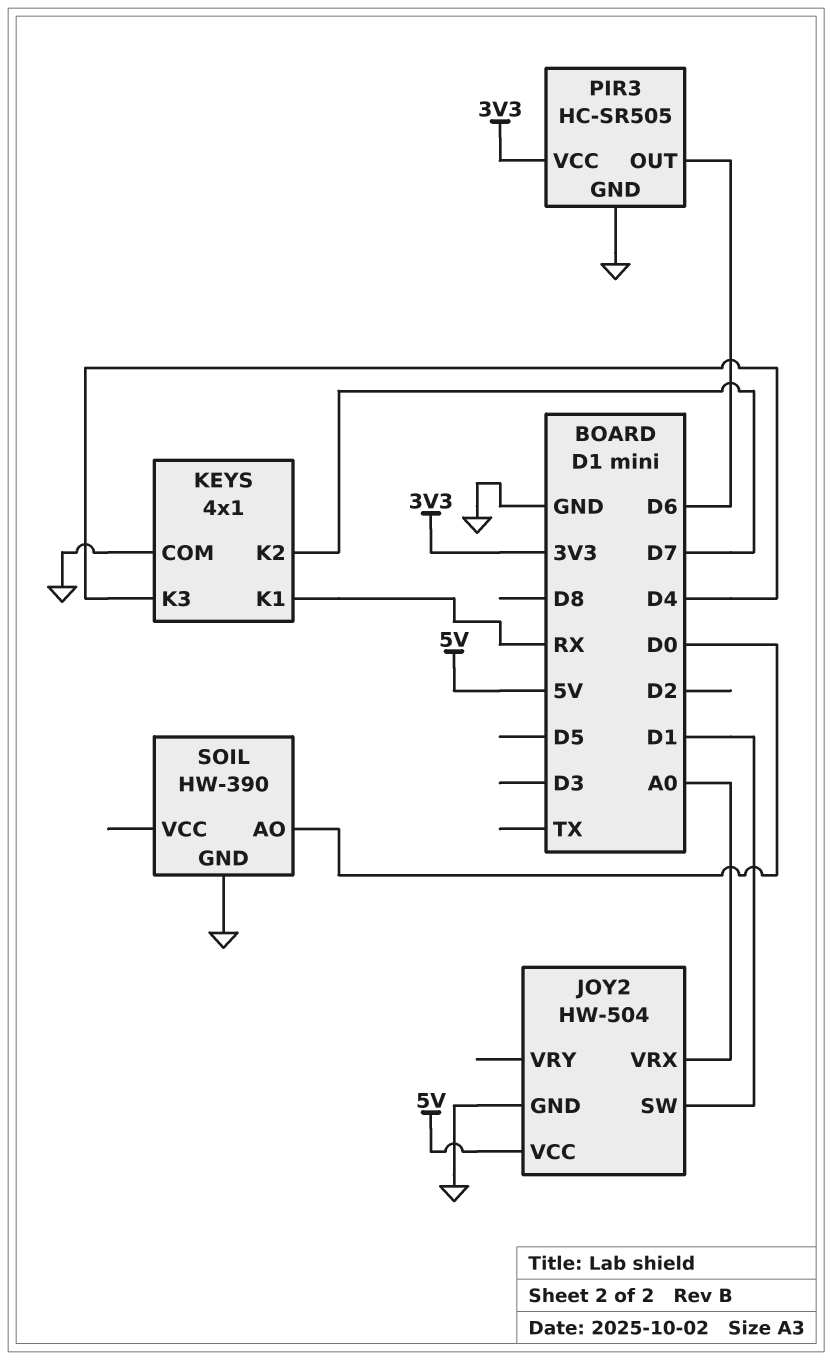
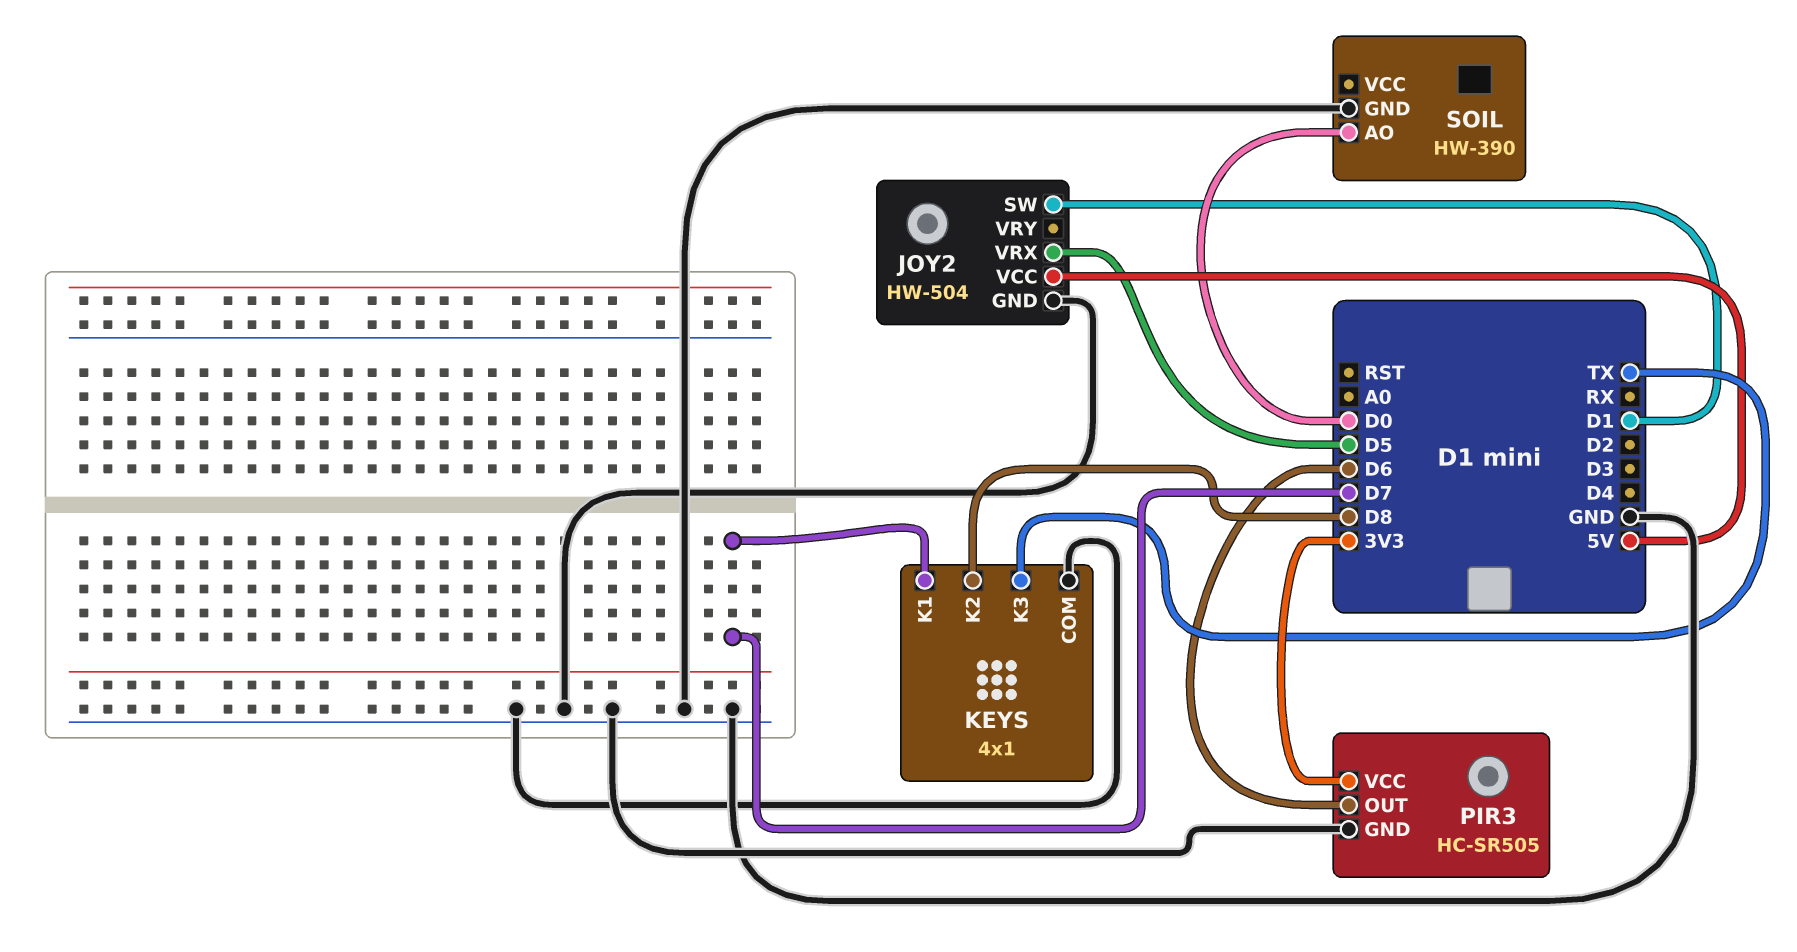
JOY2 pin VRX: A0 -> D5
KEYS pin K1: RX -> D7
KEYS pin K2: D7 -> D8
KEYS pin K3: D4 -> TX

